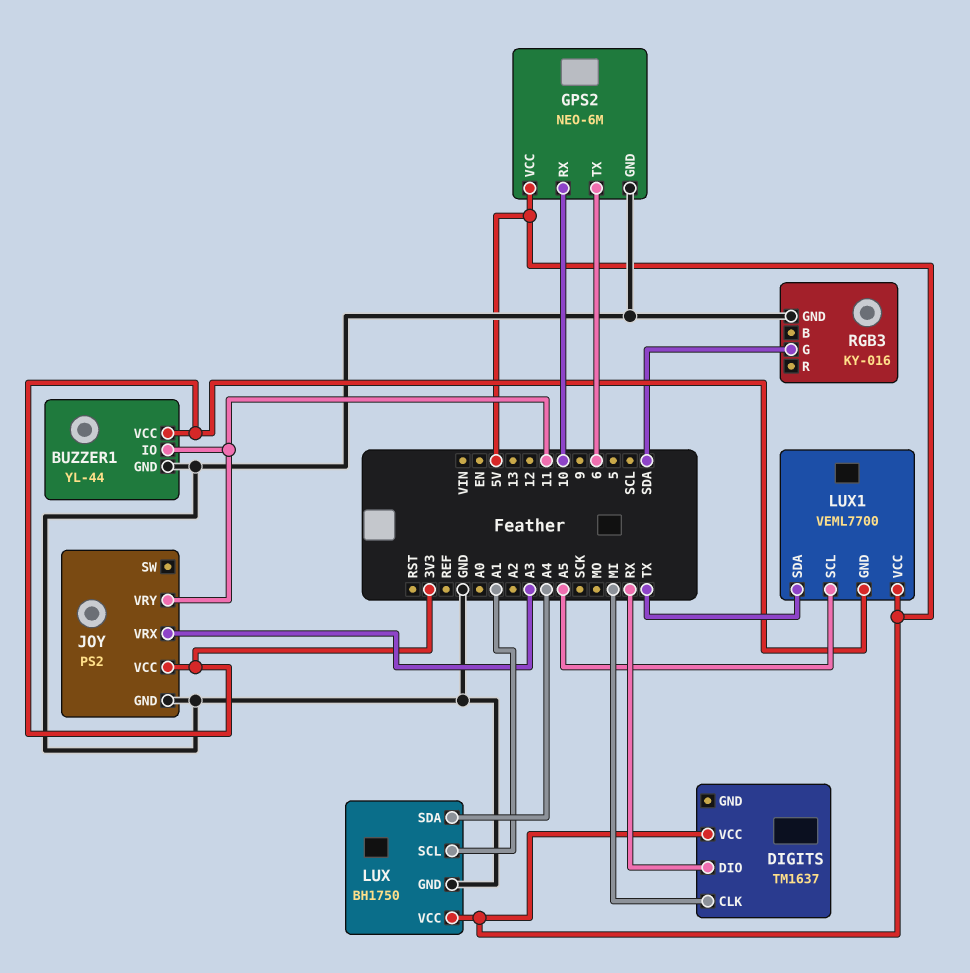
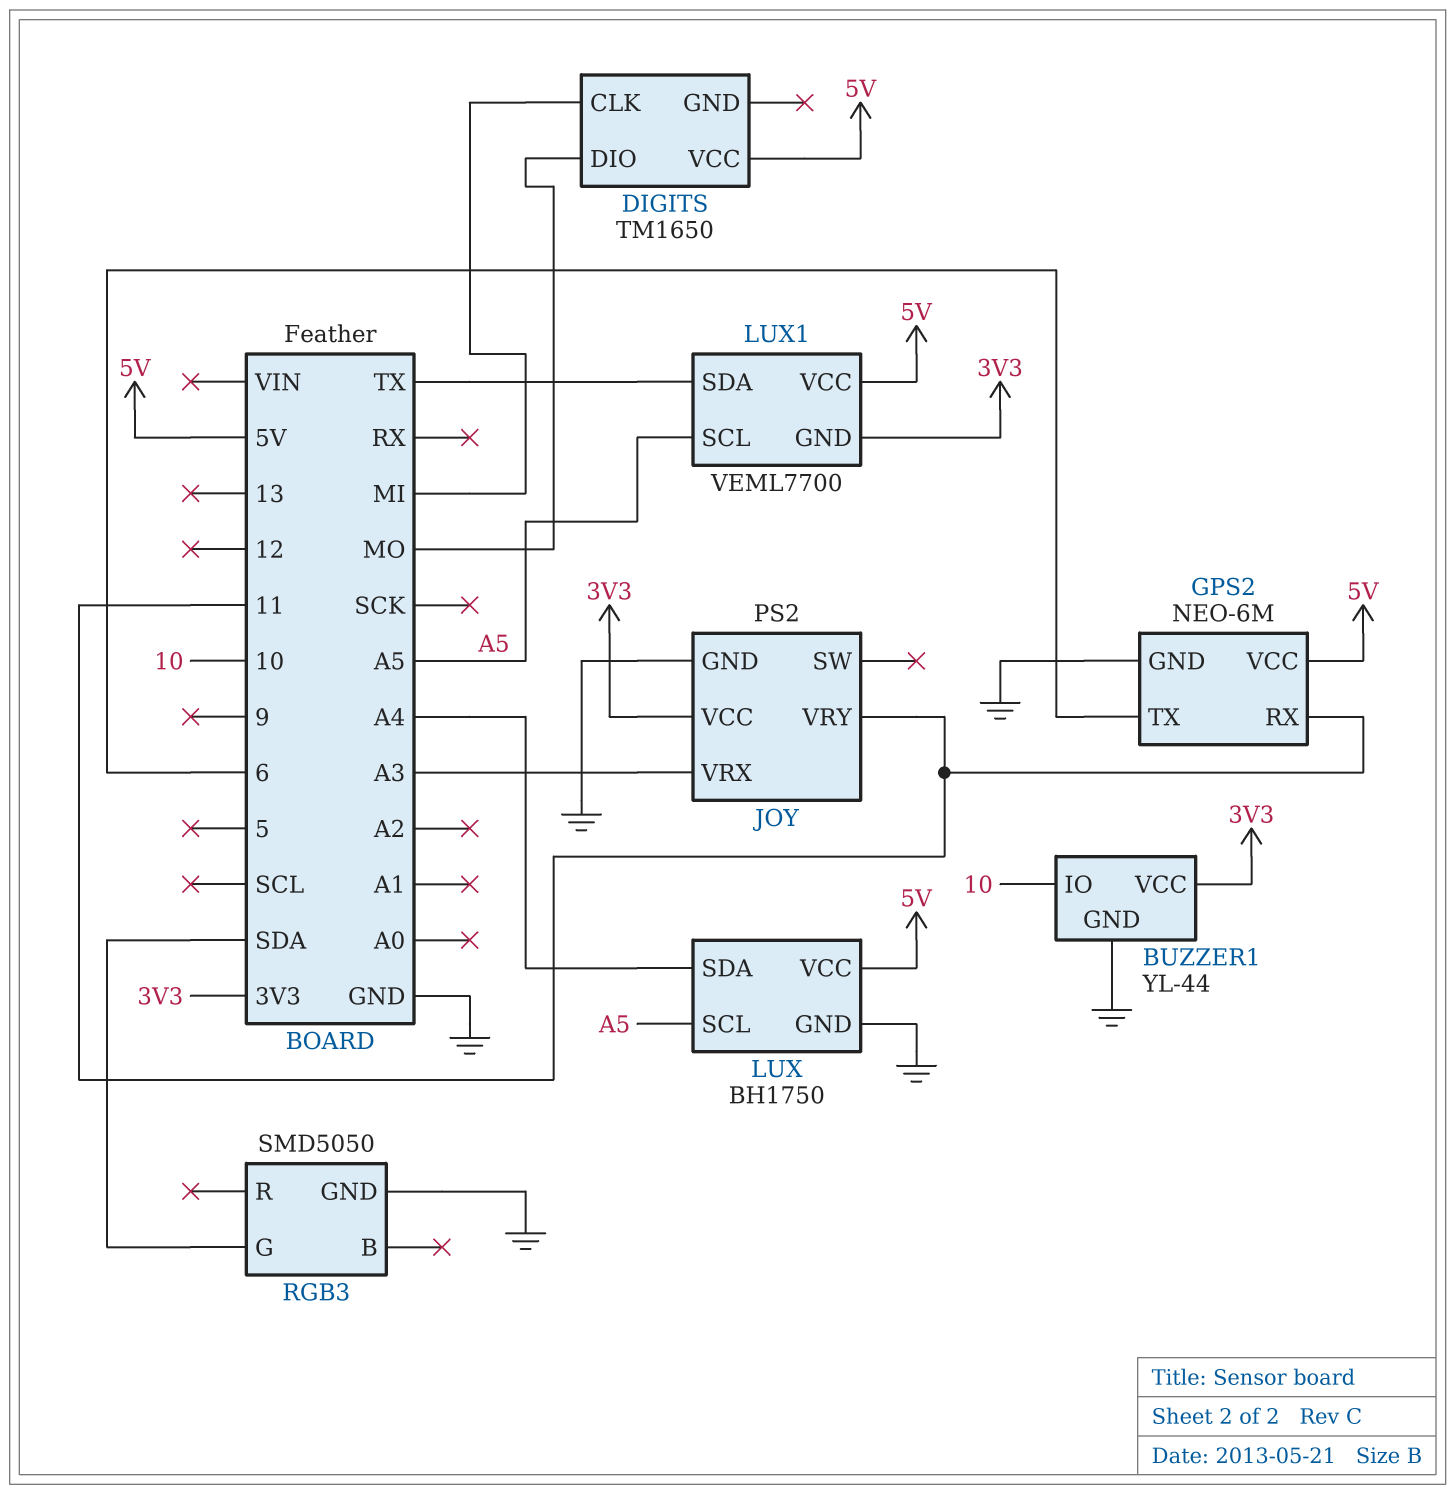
BUZZER1 pin IO: 11 -> 10
DIGITS: TM1637 -> TM1650
DIGITS pin DIO: RX -> MO
GPS2 pin RX: 10 -> 11
LUX pin SCL: A1 -> A5
RGB3: KY-016 -> SMD5050

